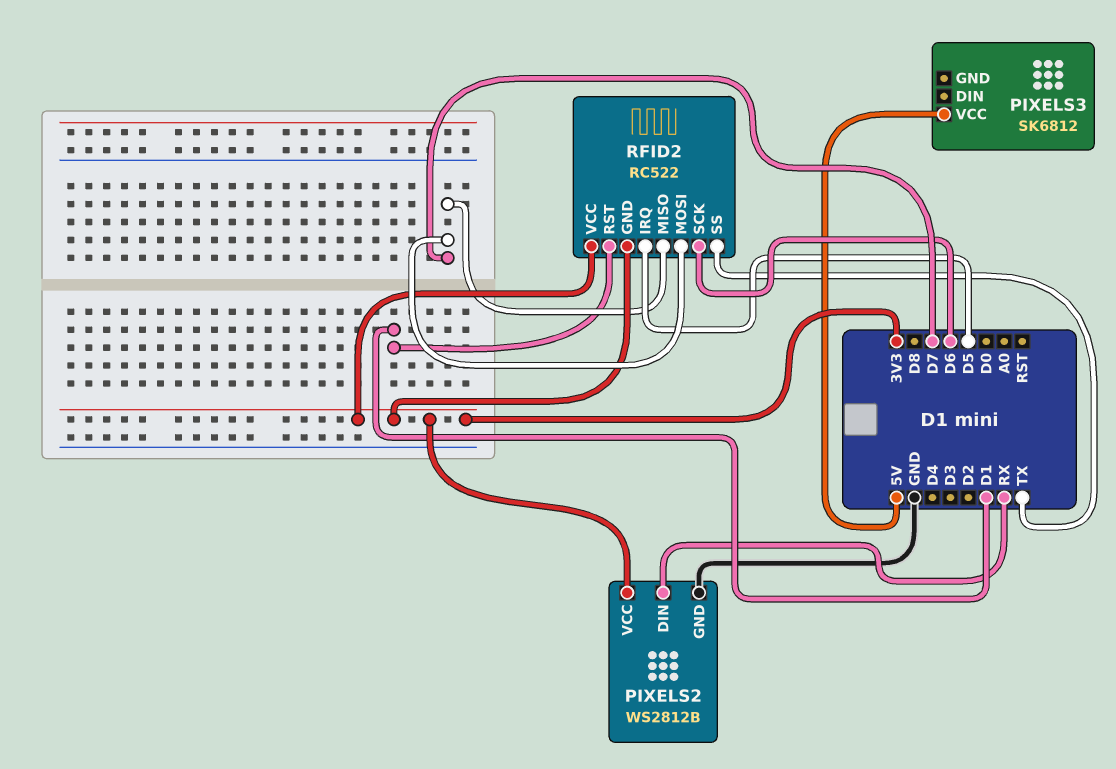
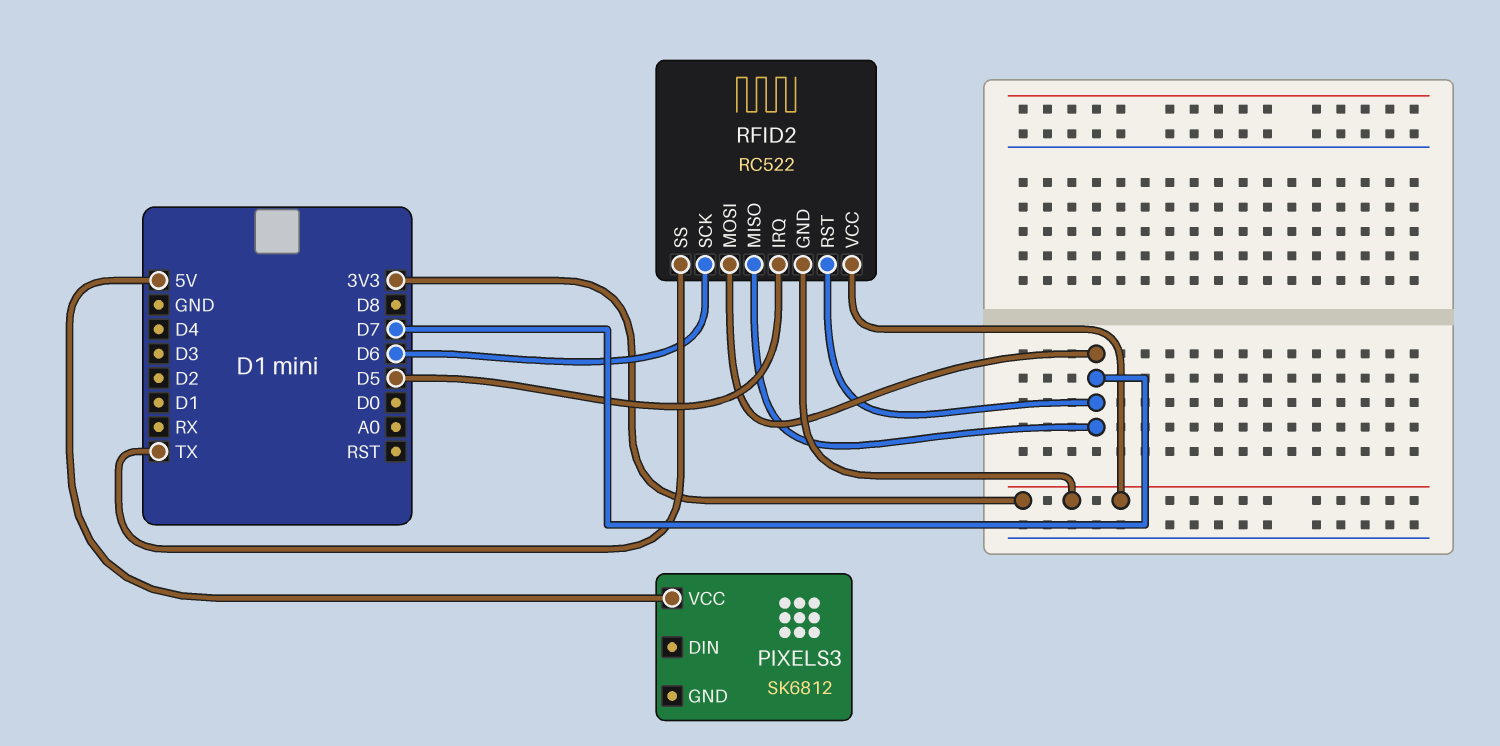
PIXELS2: WS2812B -> none
PIXELS2 pin DIN: RX -> none
PIXELS2 pin GND: GND -> none
PIXELS2 pin VCC: 3V3 -> none
RFID2 pin RST: D1 -> D7

